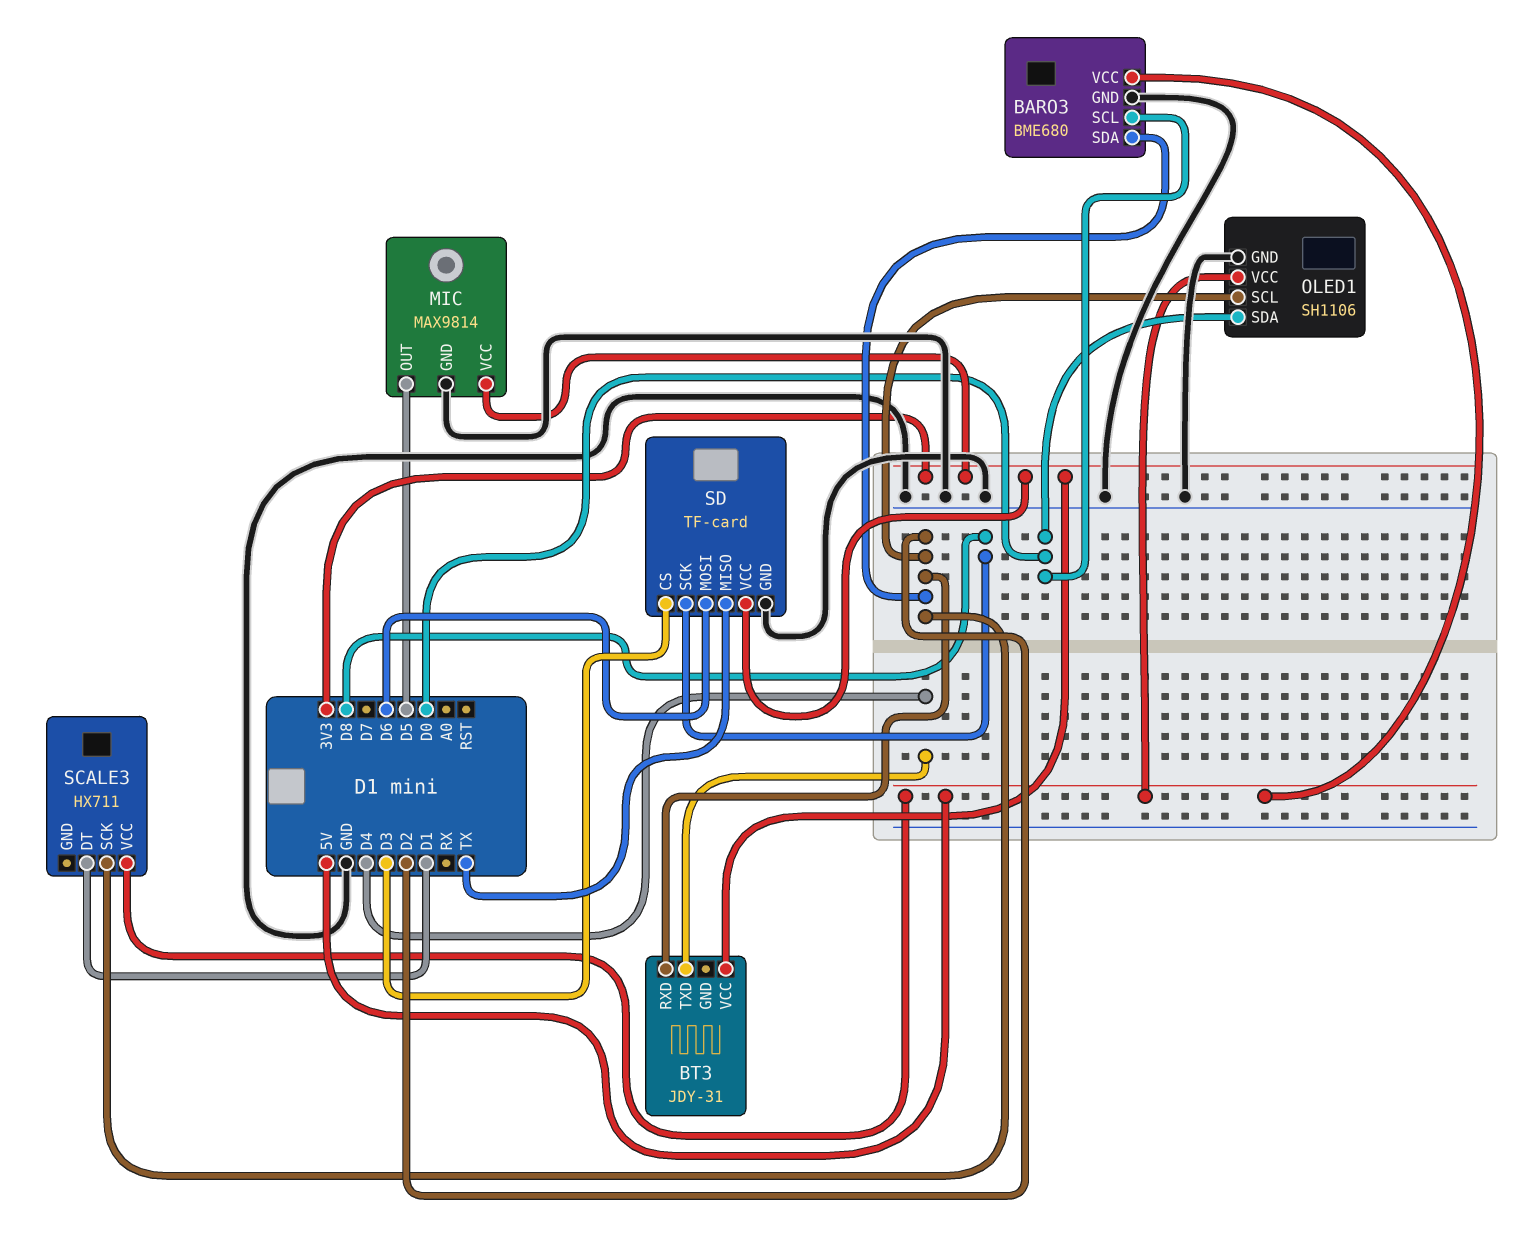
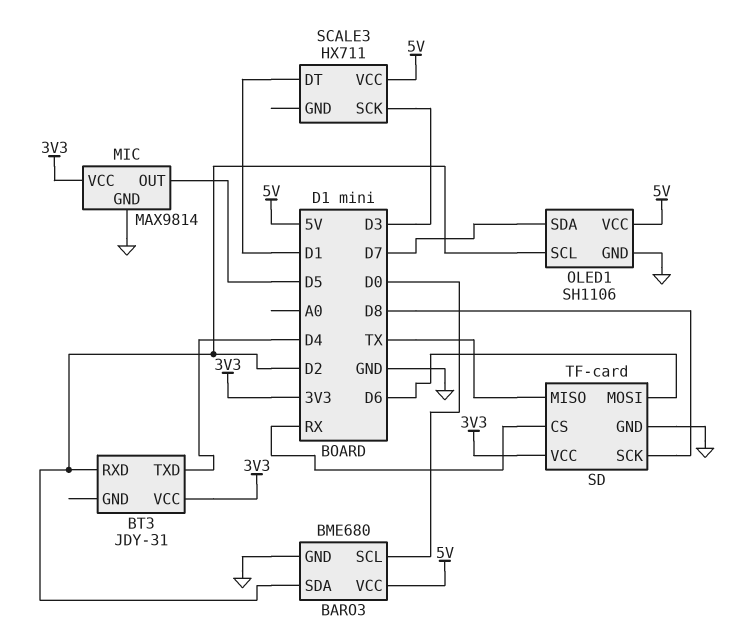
OLED1 pin SDA: D0 -> D7
SCALE3 pin SCK: D2 -> D3
SD pin CS: D3 -> RX

